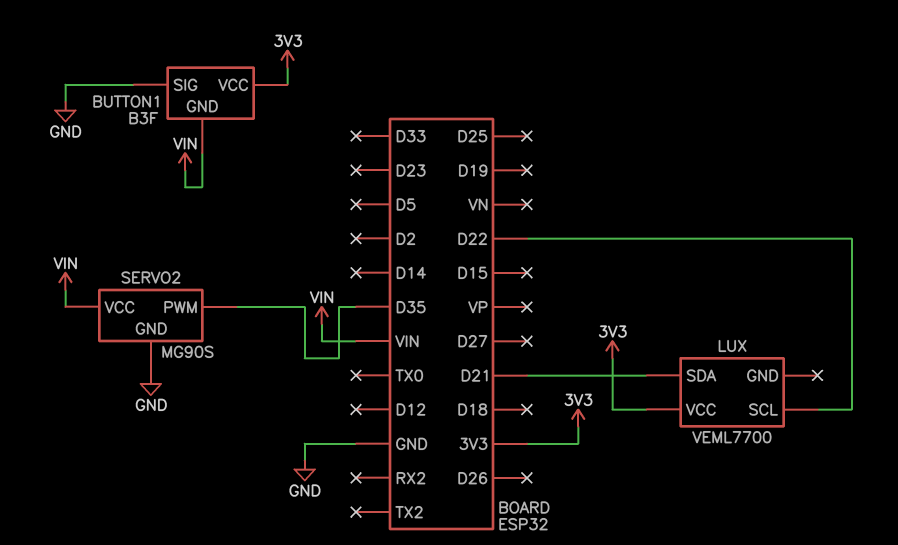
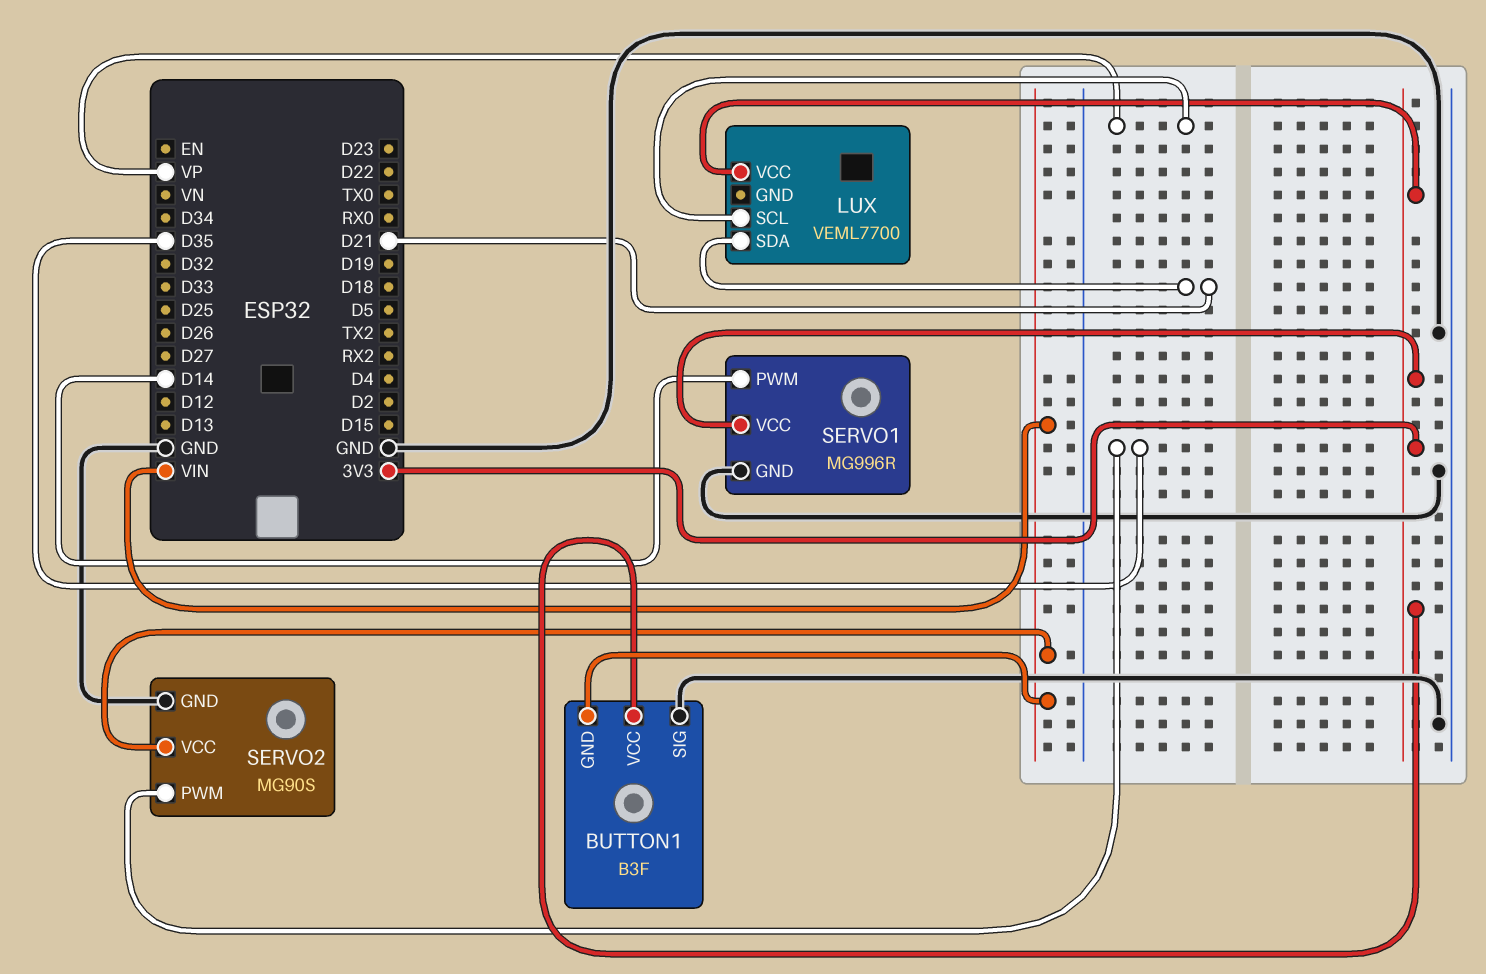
LUX pin SCL: D22 -> VP
SERVO1: none -> MG996R
SERVO1 pin GND: none -> GND
SERVO1 pin PWM: none -> D14
SERVO1 pin VCC: none -> 3V3

